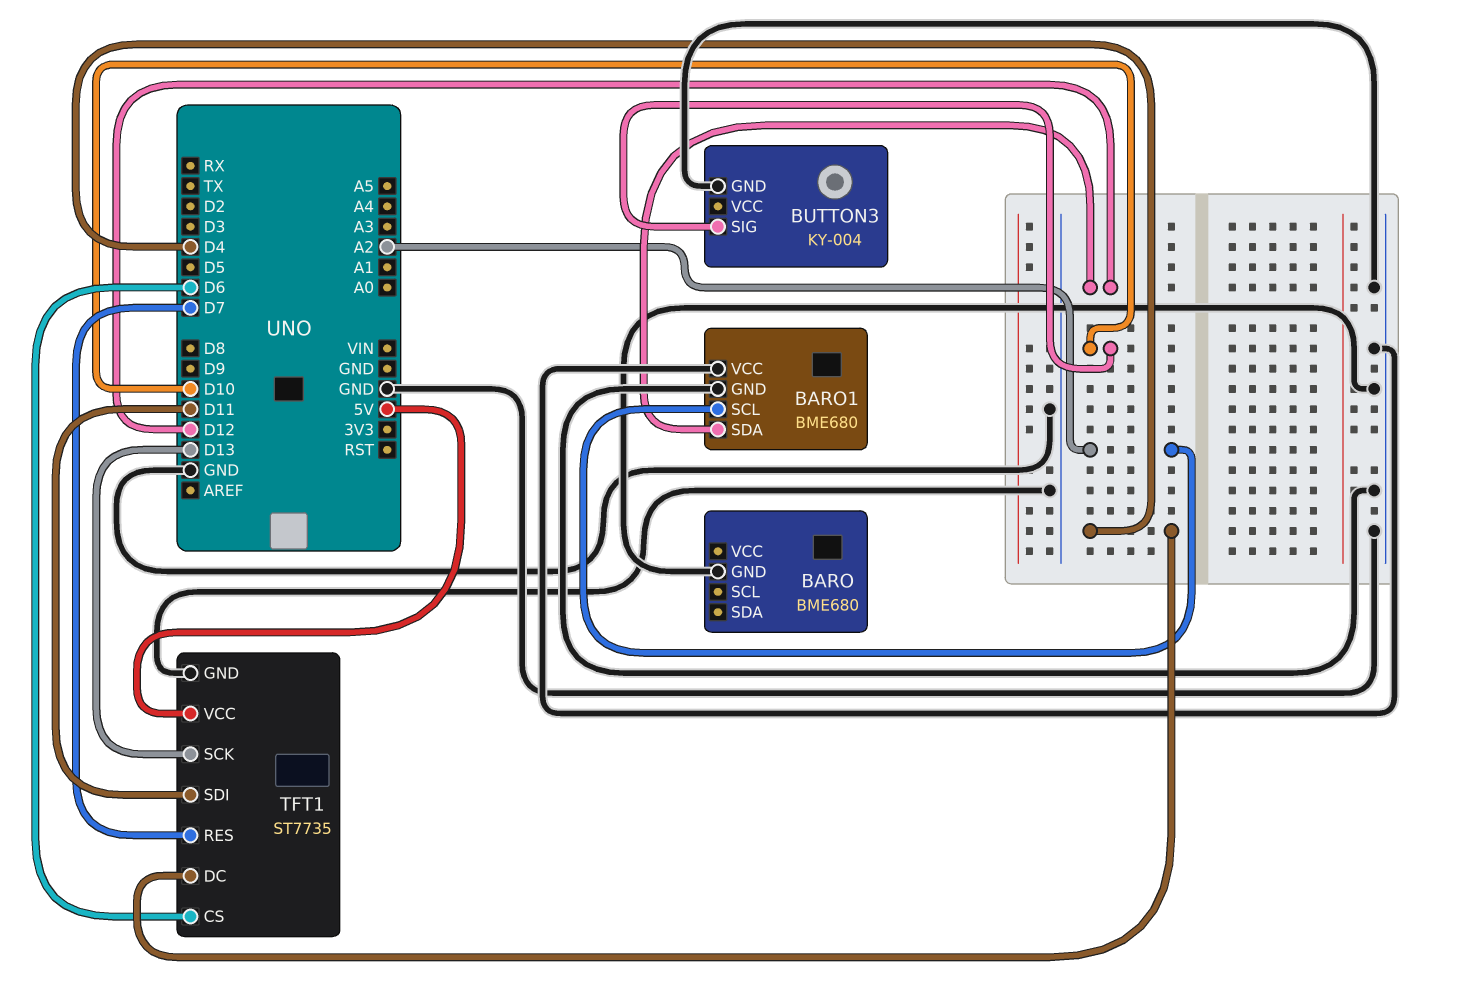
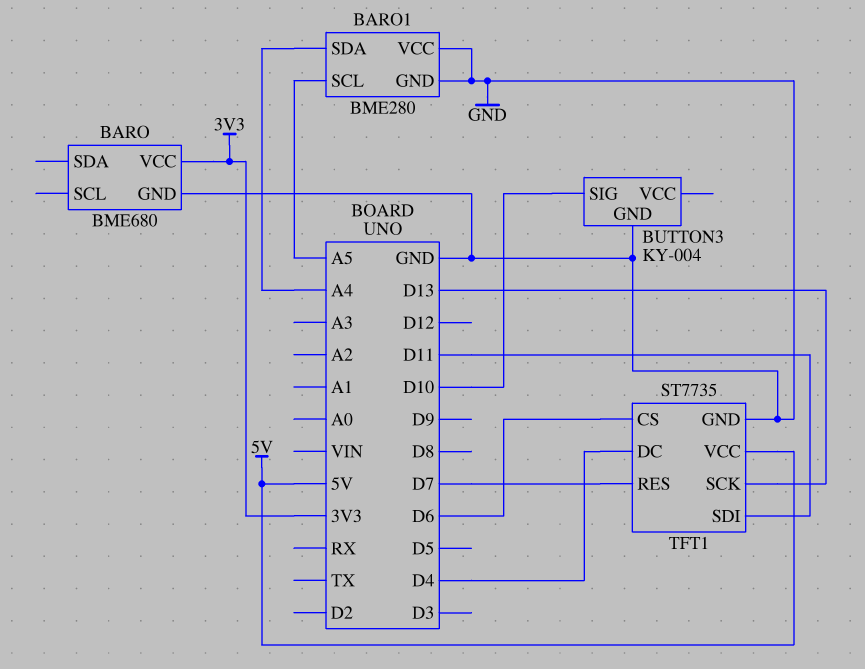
BARO pin VCC: none -> 3V3
BARO1: BME680 -> BME280
BARO1 pin SCL: A2 -> A5
BARO1 pin SDA: D12 -> A4

